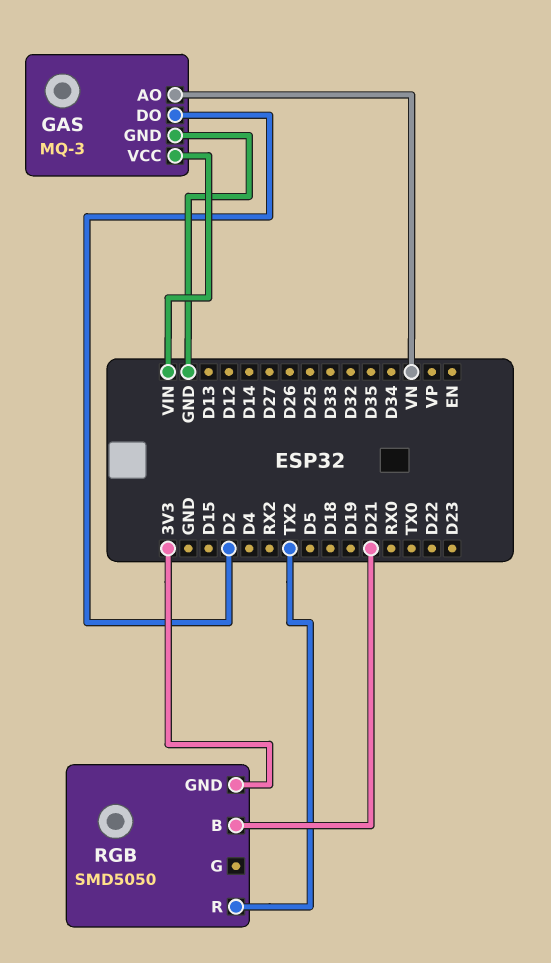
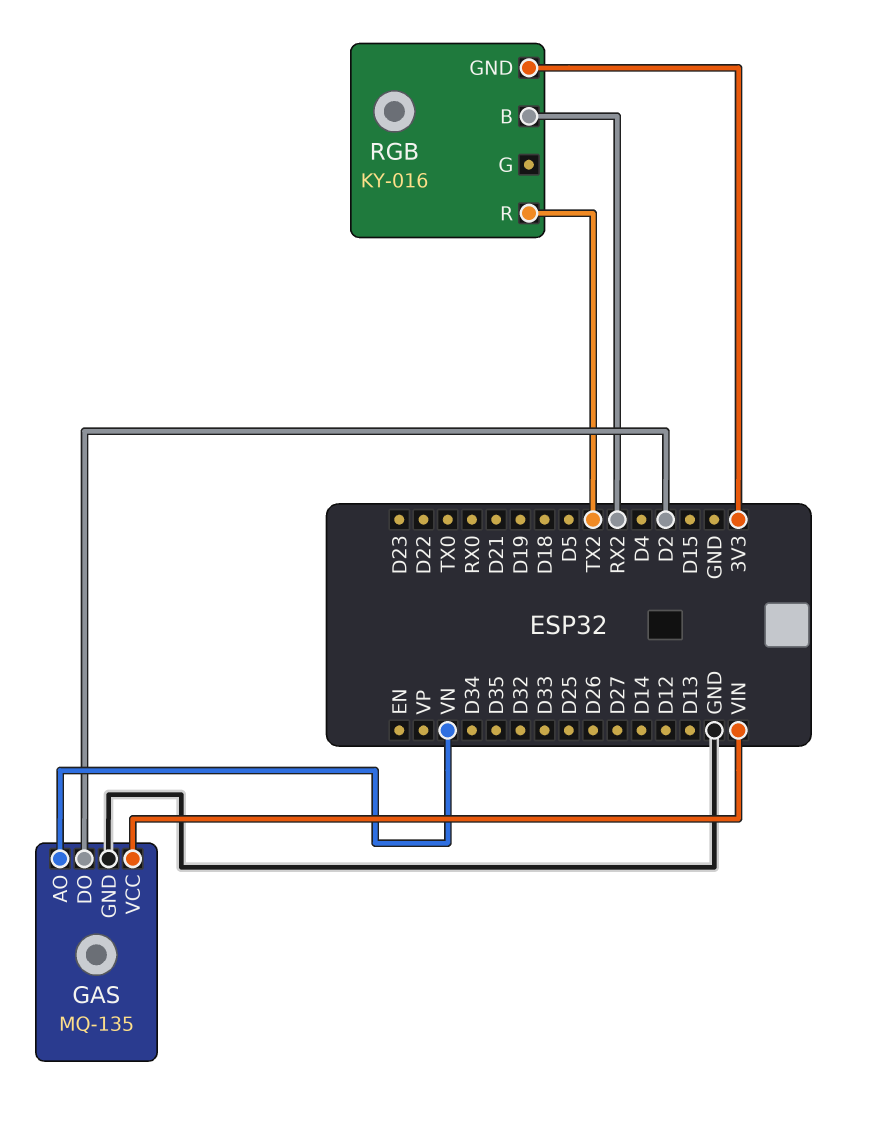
GAS: MQ-3 -> MQ-135
RGB: SMD5050 -> KY-016
RGB pin B: D21 -> RX2

